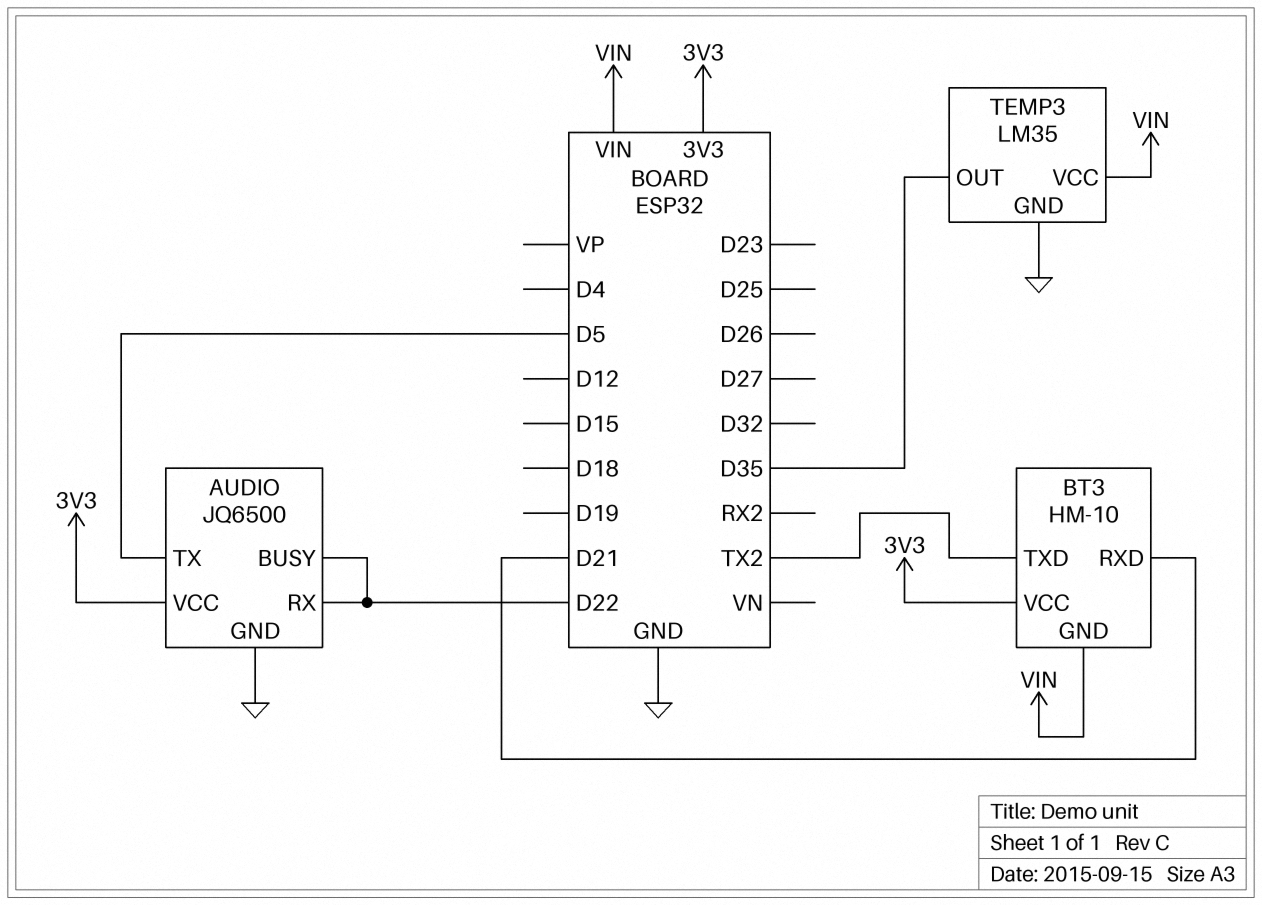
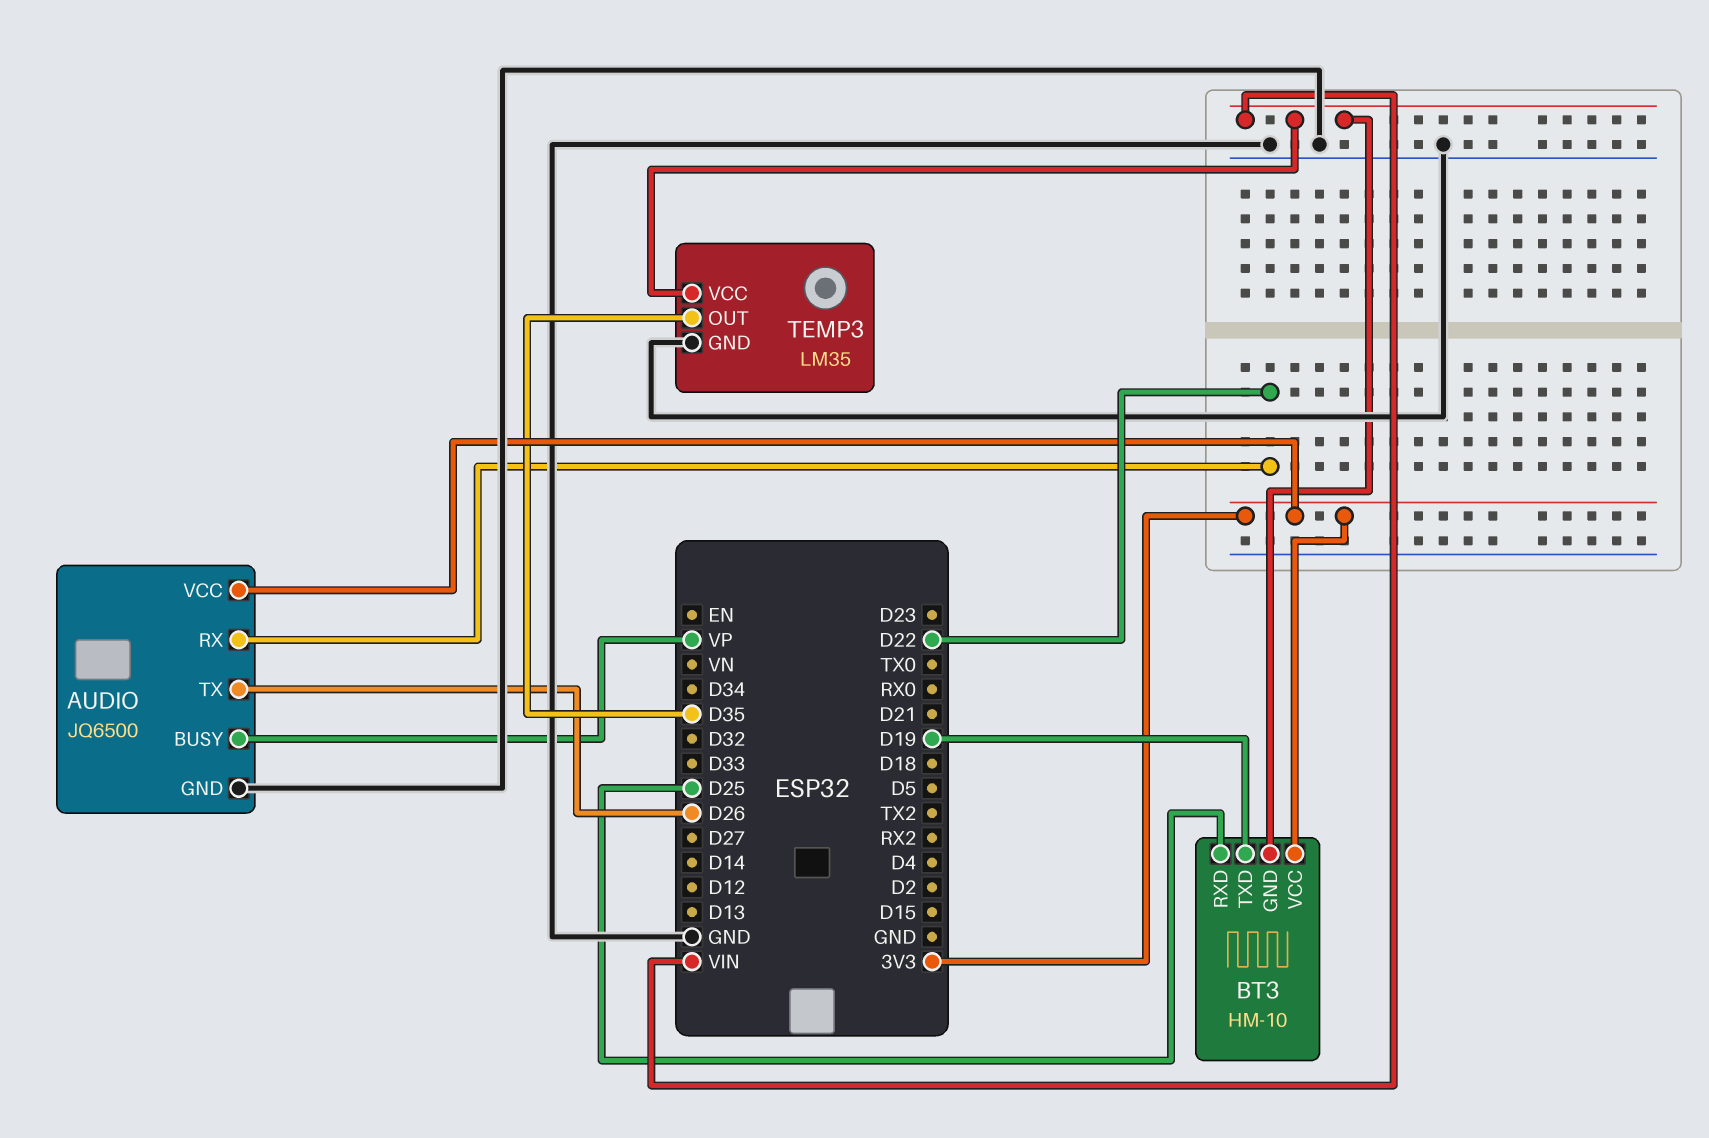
AUDIO pin BUSY: D22 -> VP
AUDIO pin TX: D5 -> D26
BT3 pin RXD: D21 -> D25
BT3 pin TXD: TX2 -> D19

